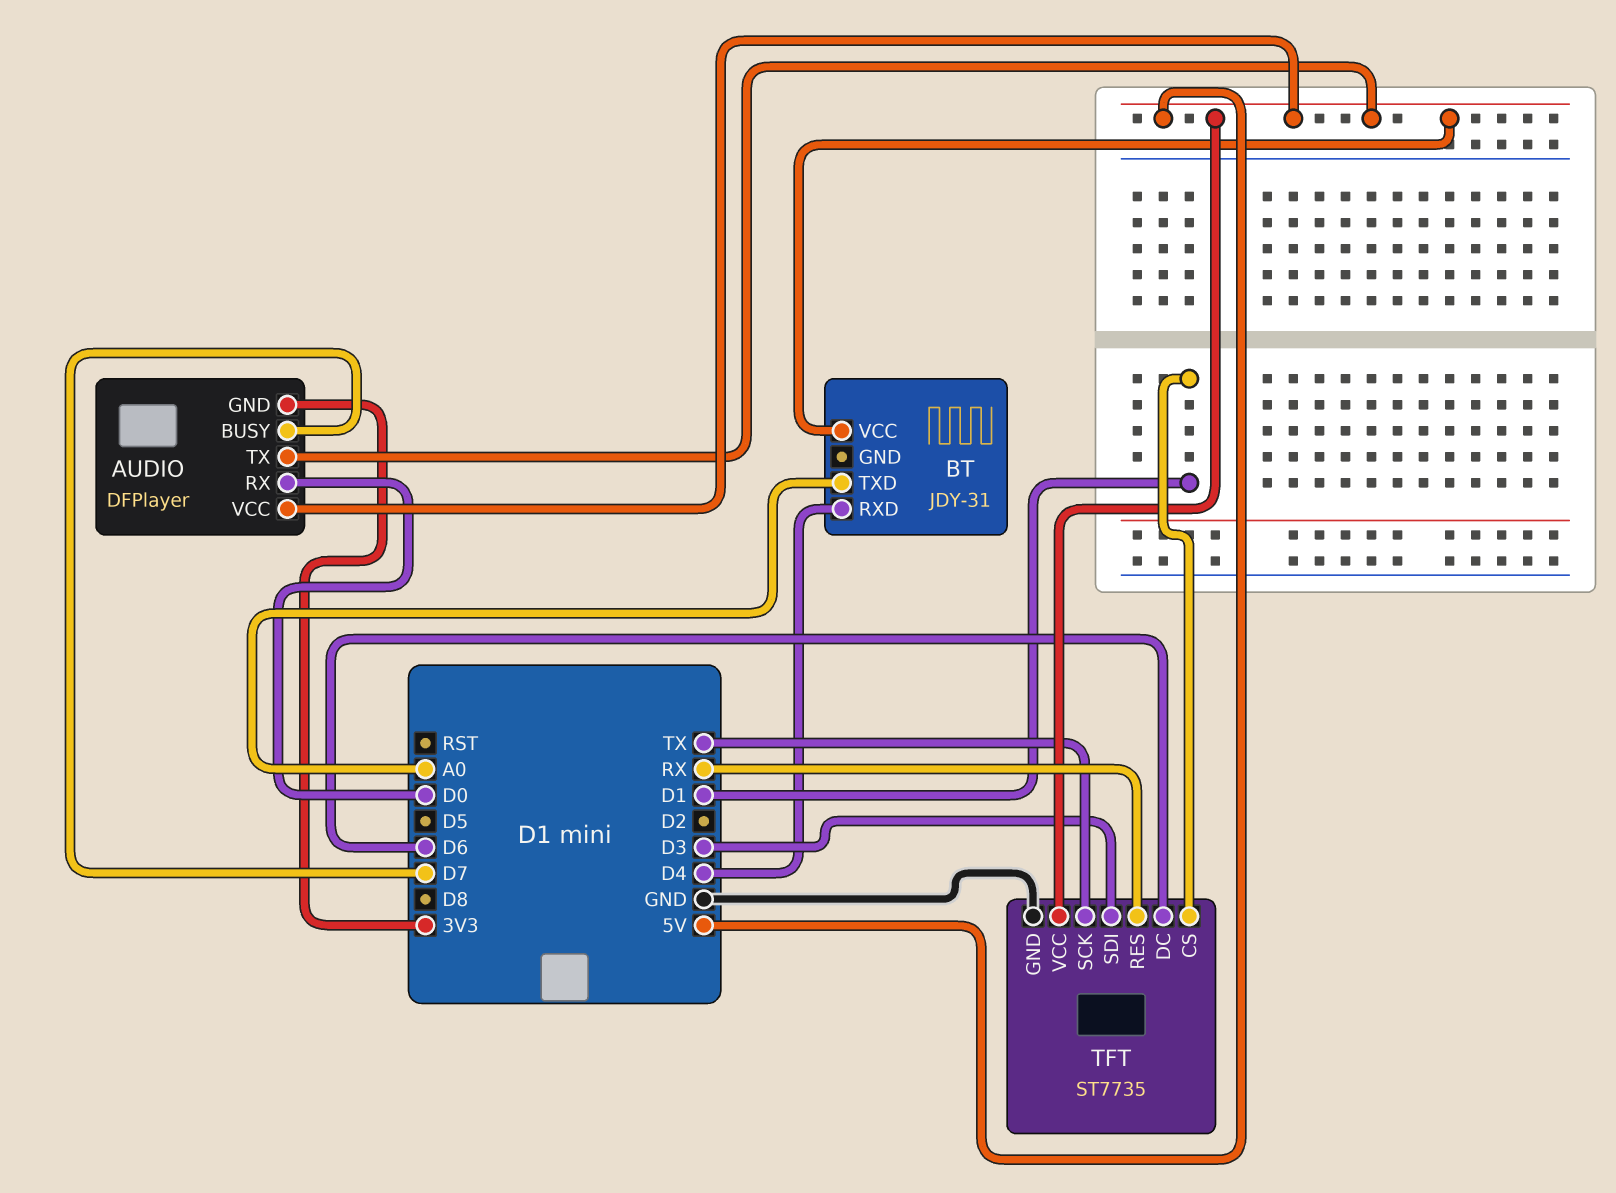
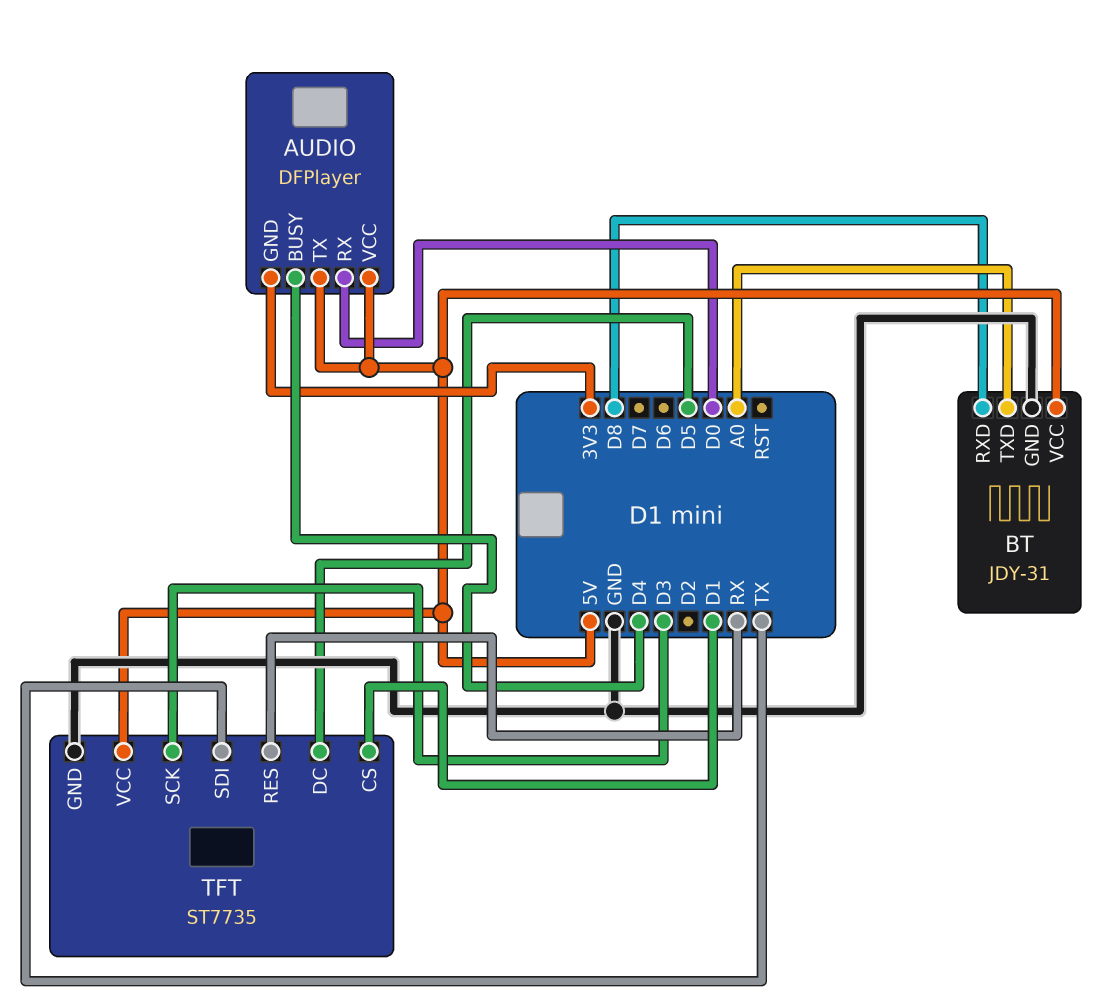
AUDIO pin BUSY: D7 -> D4
BT pin GND: none -> GND
BT pin RXD: D4 -> D8
TFT pin DC: D6 -> D5
TFT pin SCK: TX -> D3
TFT pin SDI: D3 -> TX

